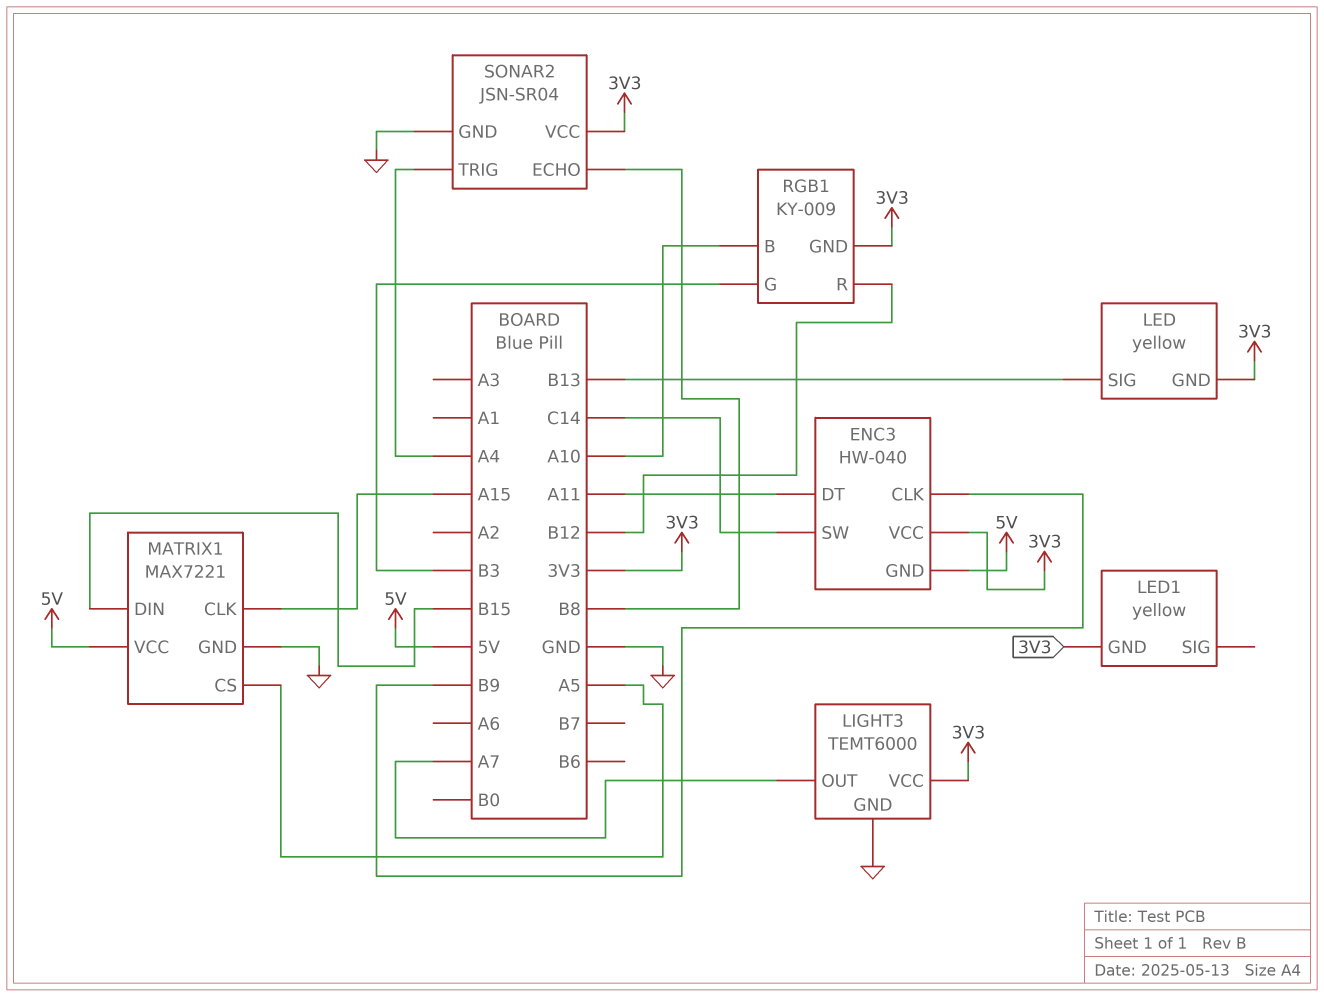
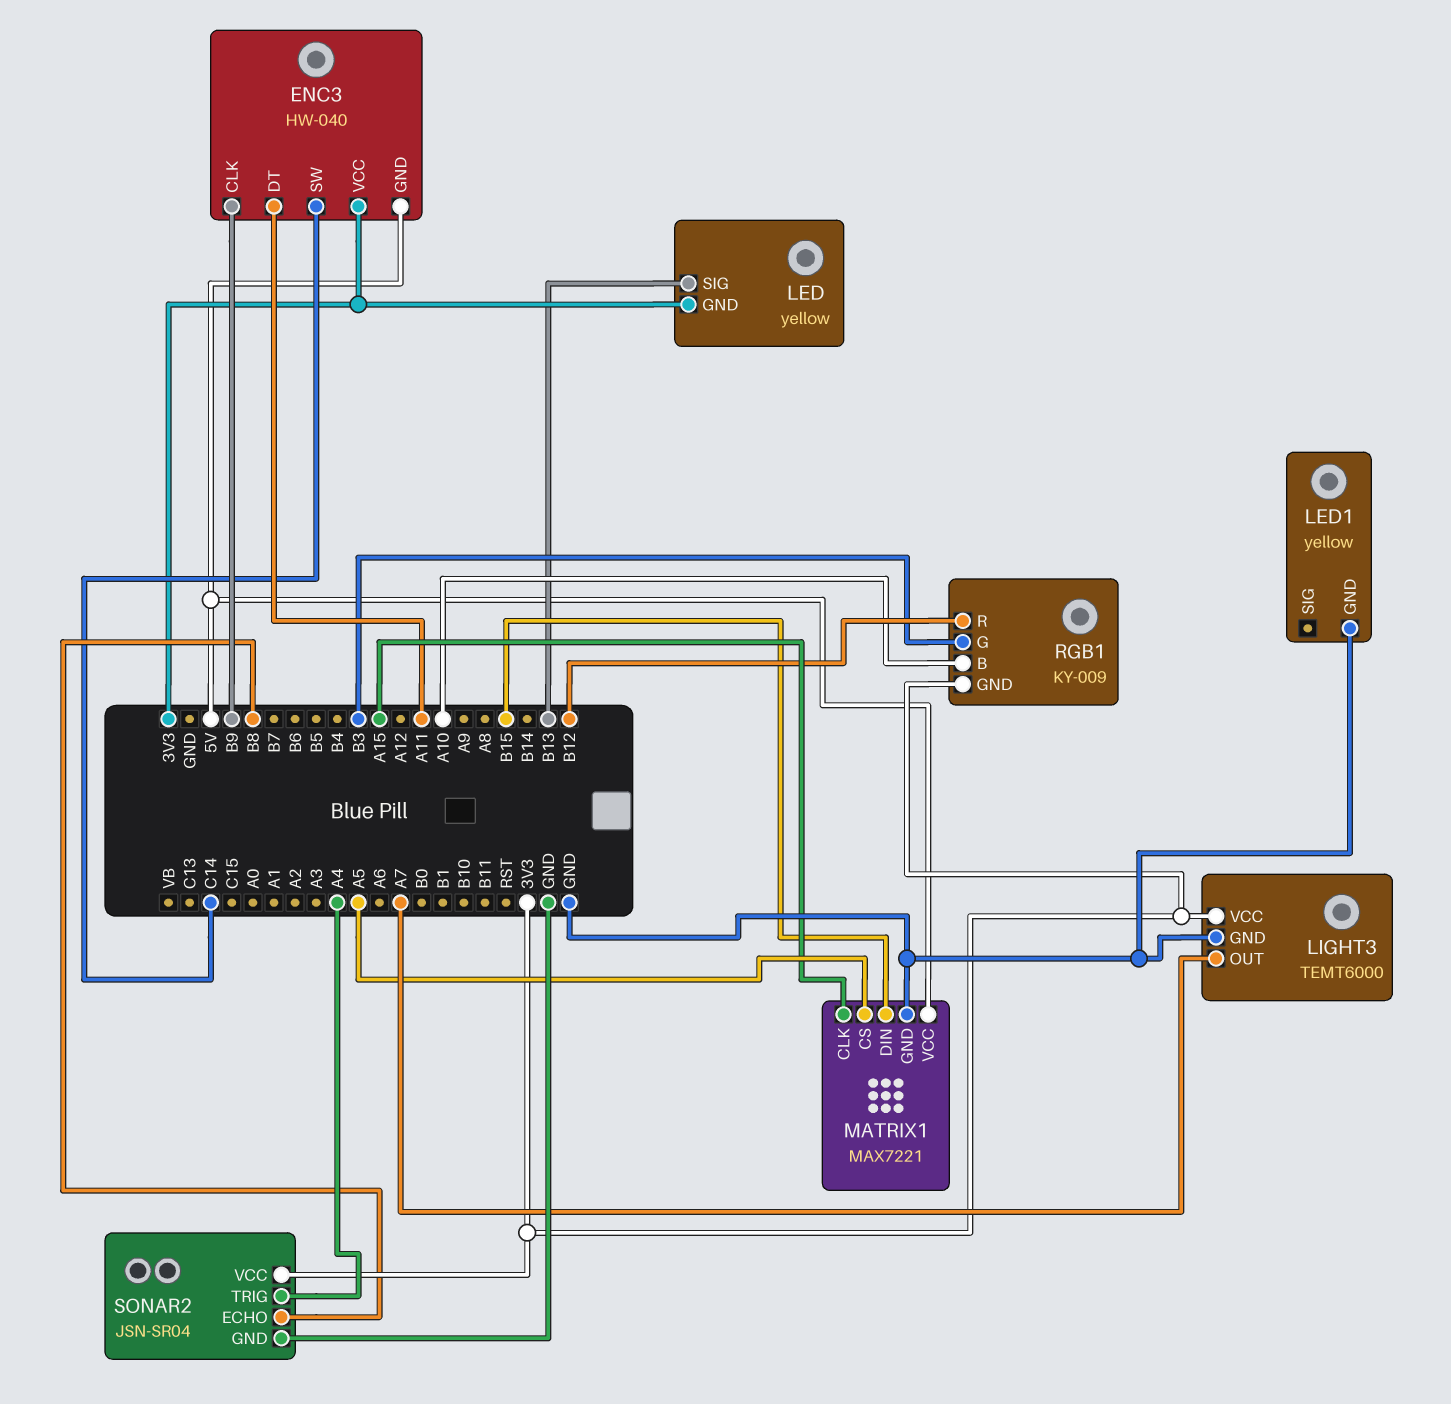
LED1 pin GND: 3V3 -> GND

